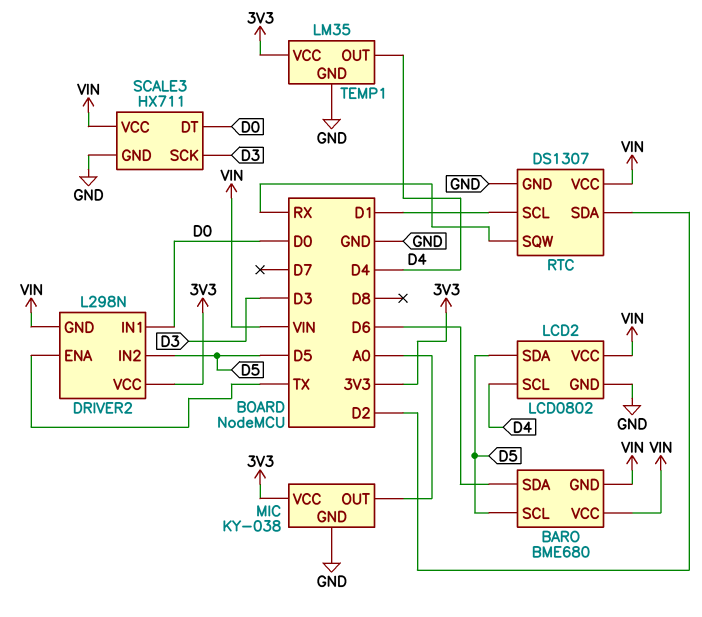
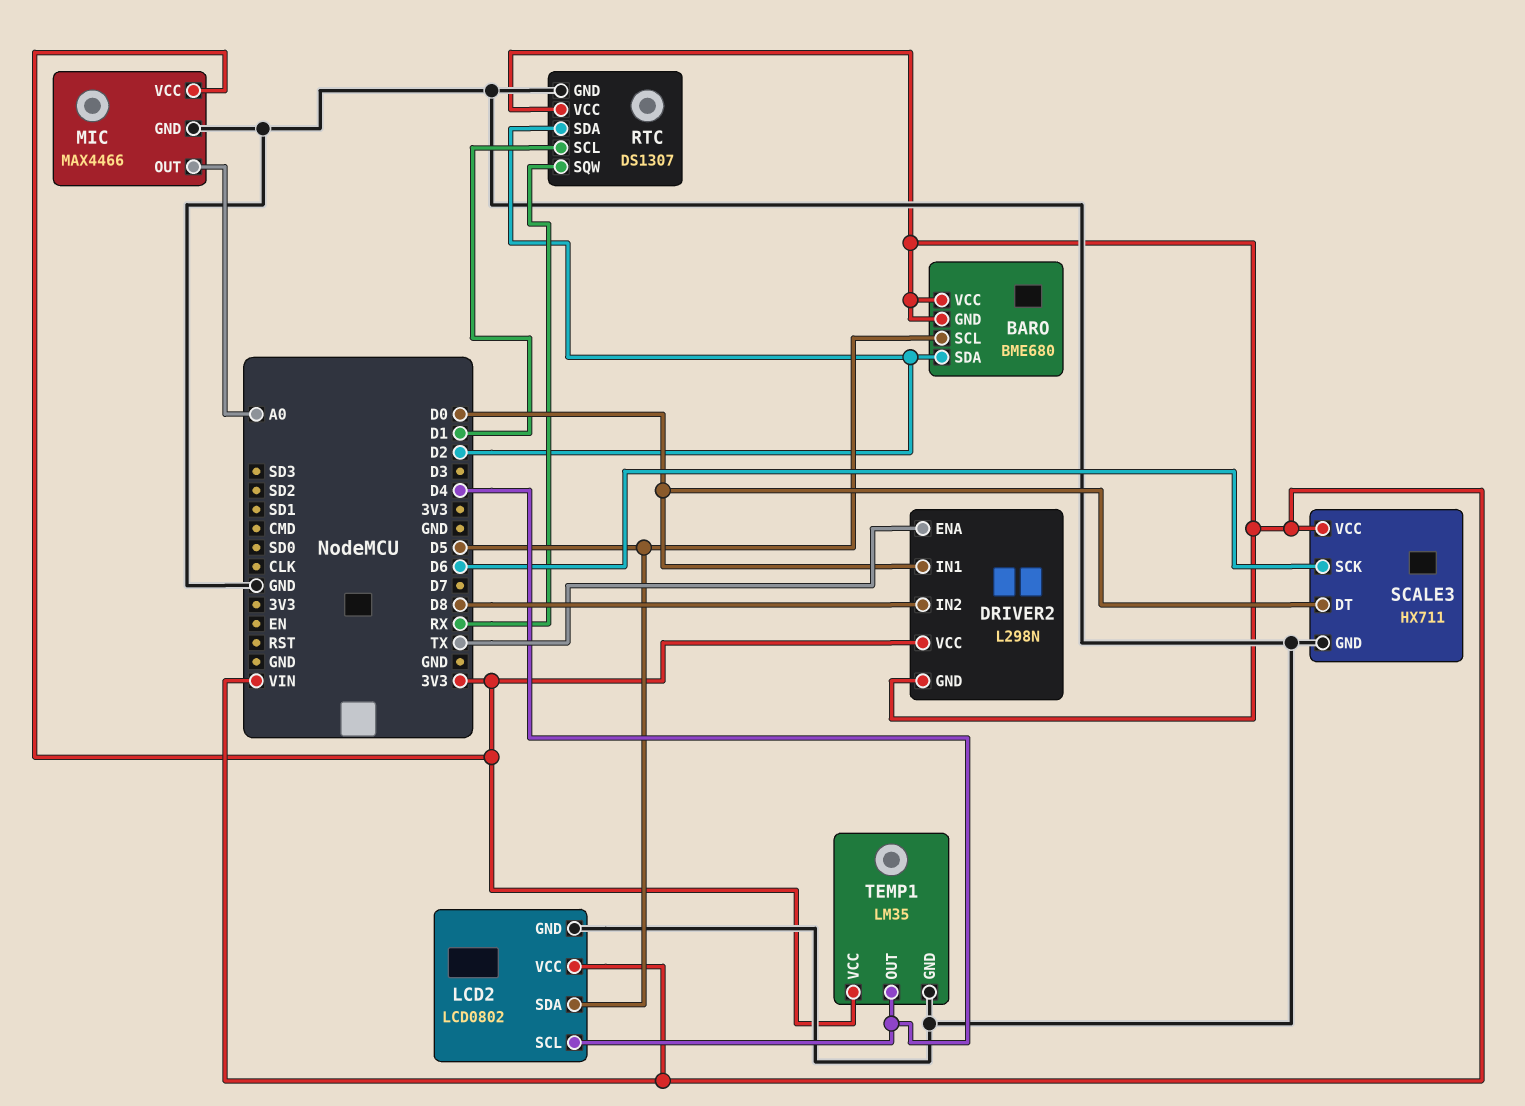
BARO pin SDA: D6 -> D2
DRIVER2 pin IN2: D5 -> D8
MIC: KY-038 -> MAX4466
SCALE3 pin SCK: D3 -> D6

